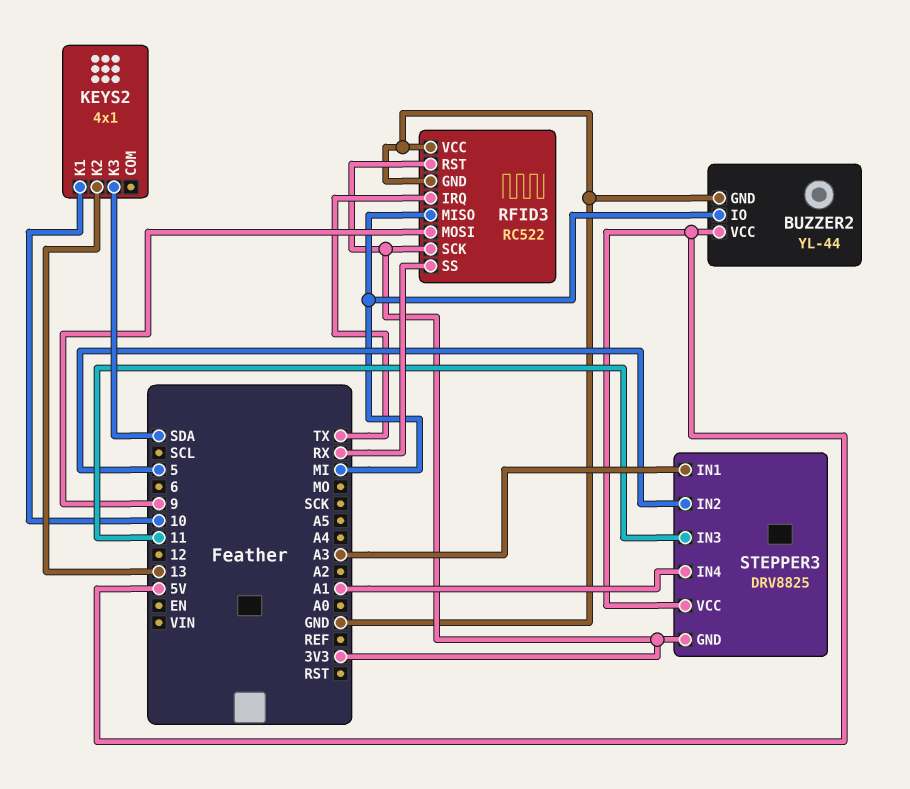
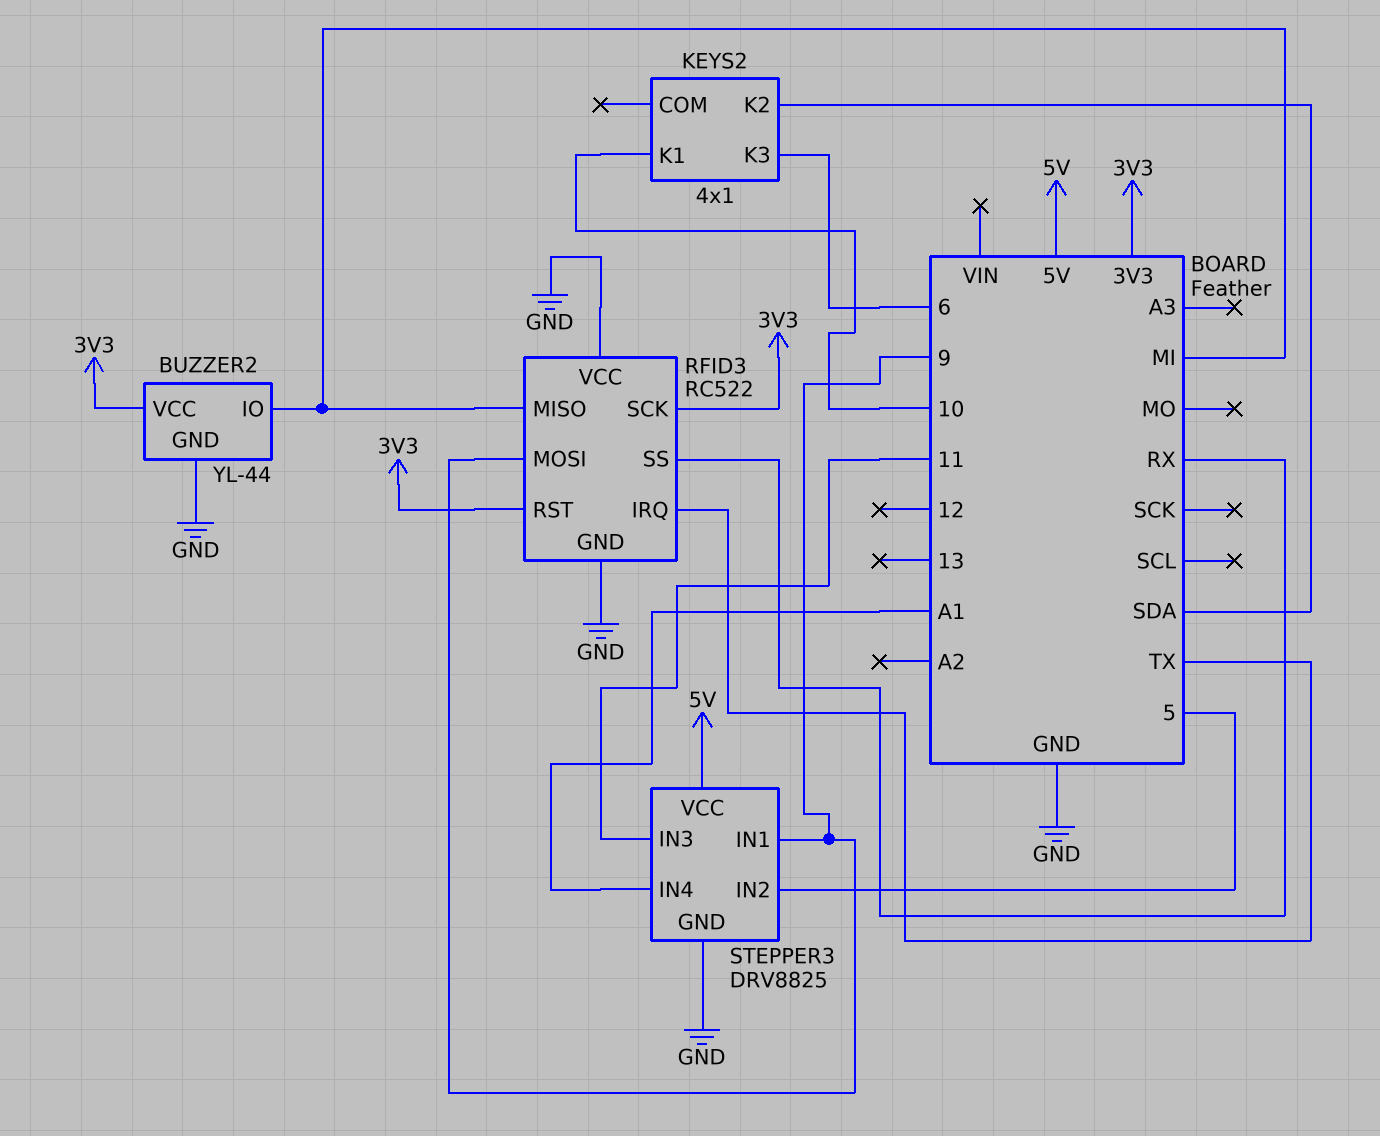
BUZZER2 pin VCC: 5V -> 3V3
KEYS2 pin K2: 13 -> SDA
KEYS2 pin K3: SDA -> 6
STEPPER3 pin GND: 3V3 -> GND
STEPPER3 pin IN1: A3 -> 9

